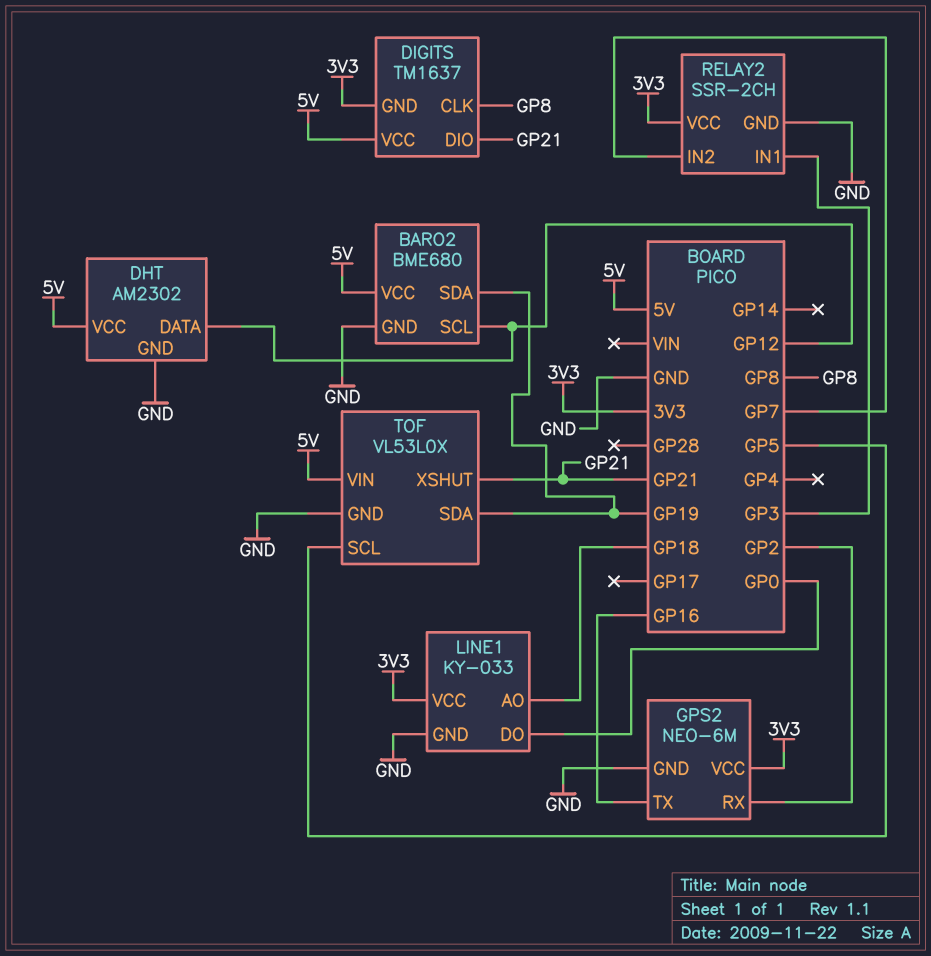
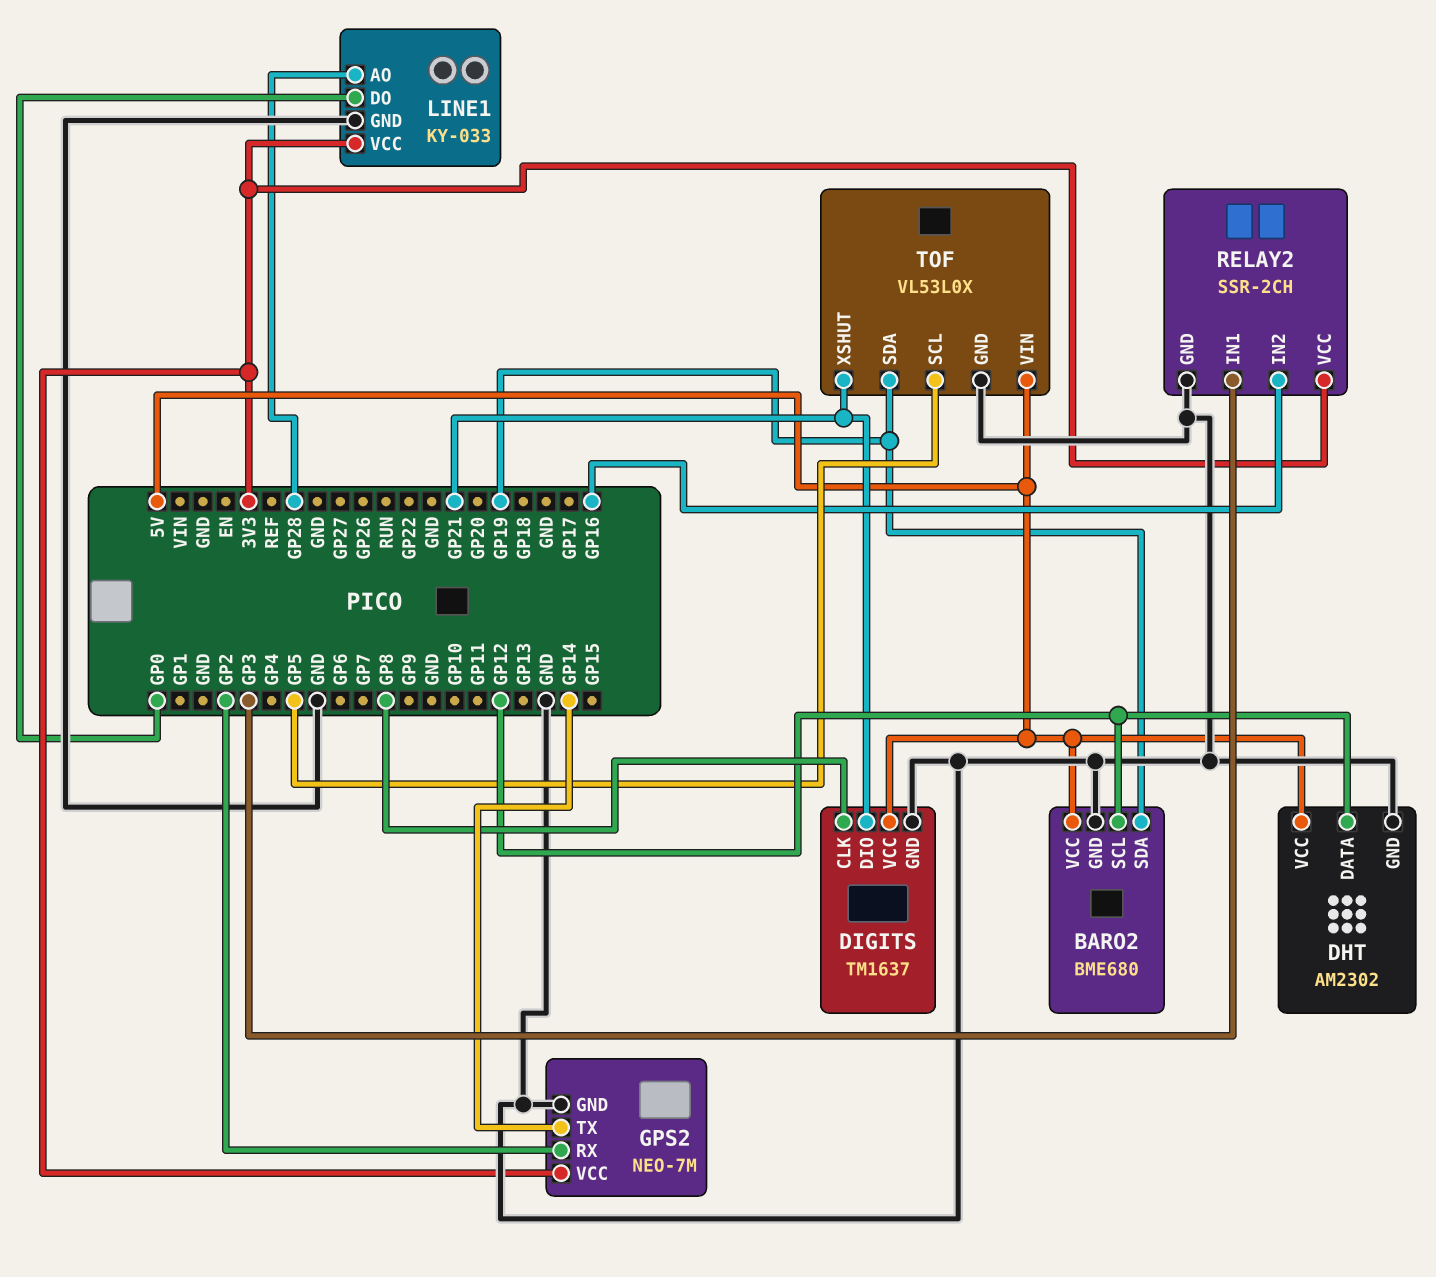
DIGITS pin GND: 3V3 -> GND
GPS2: NEO-6M -> NEO-7M
GPS2 pin TX: GP16 -> GP14
LINE1 pin AO: GP18 -> GP28
RELAY2 pin IN2: GP7 -> GP16

